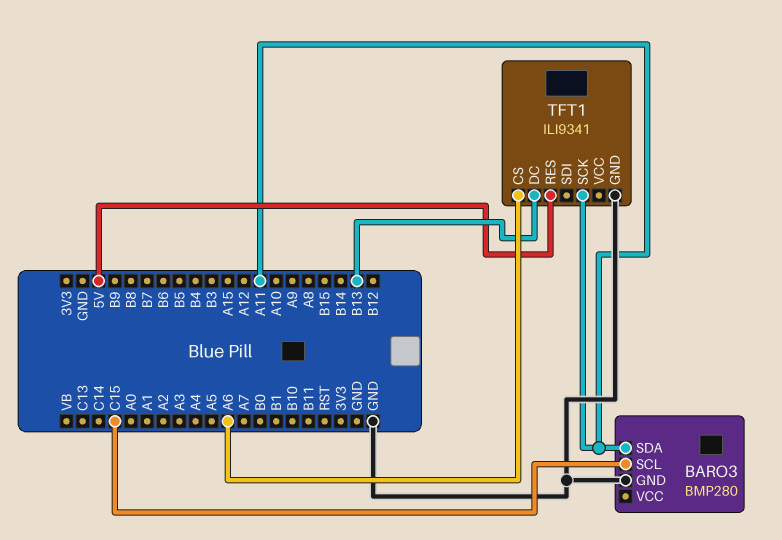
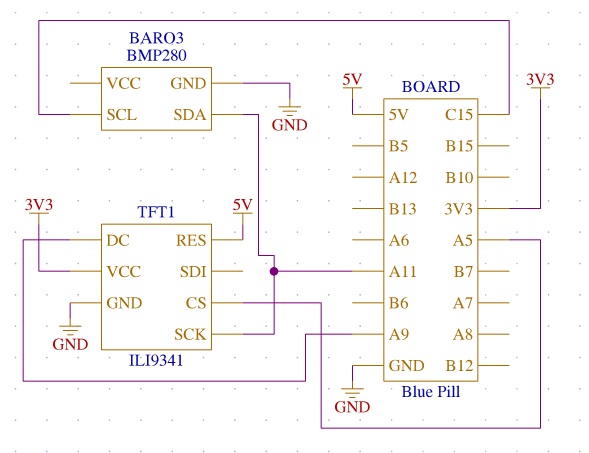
TFT1 pin CS: A6 -> A5
TFT1 pin DC: B13 -> A9
TFT1 pin VCC: none -> 3V3

